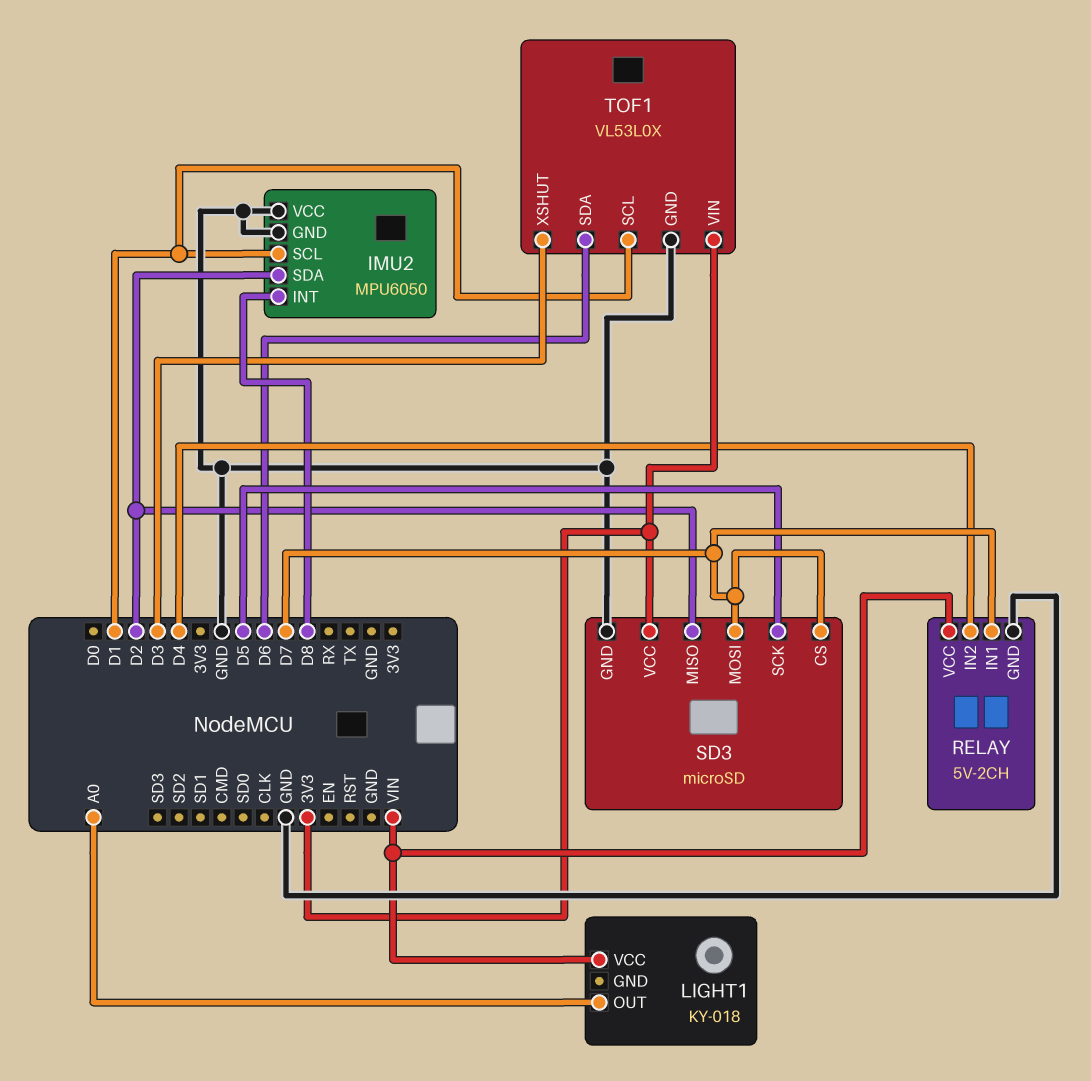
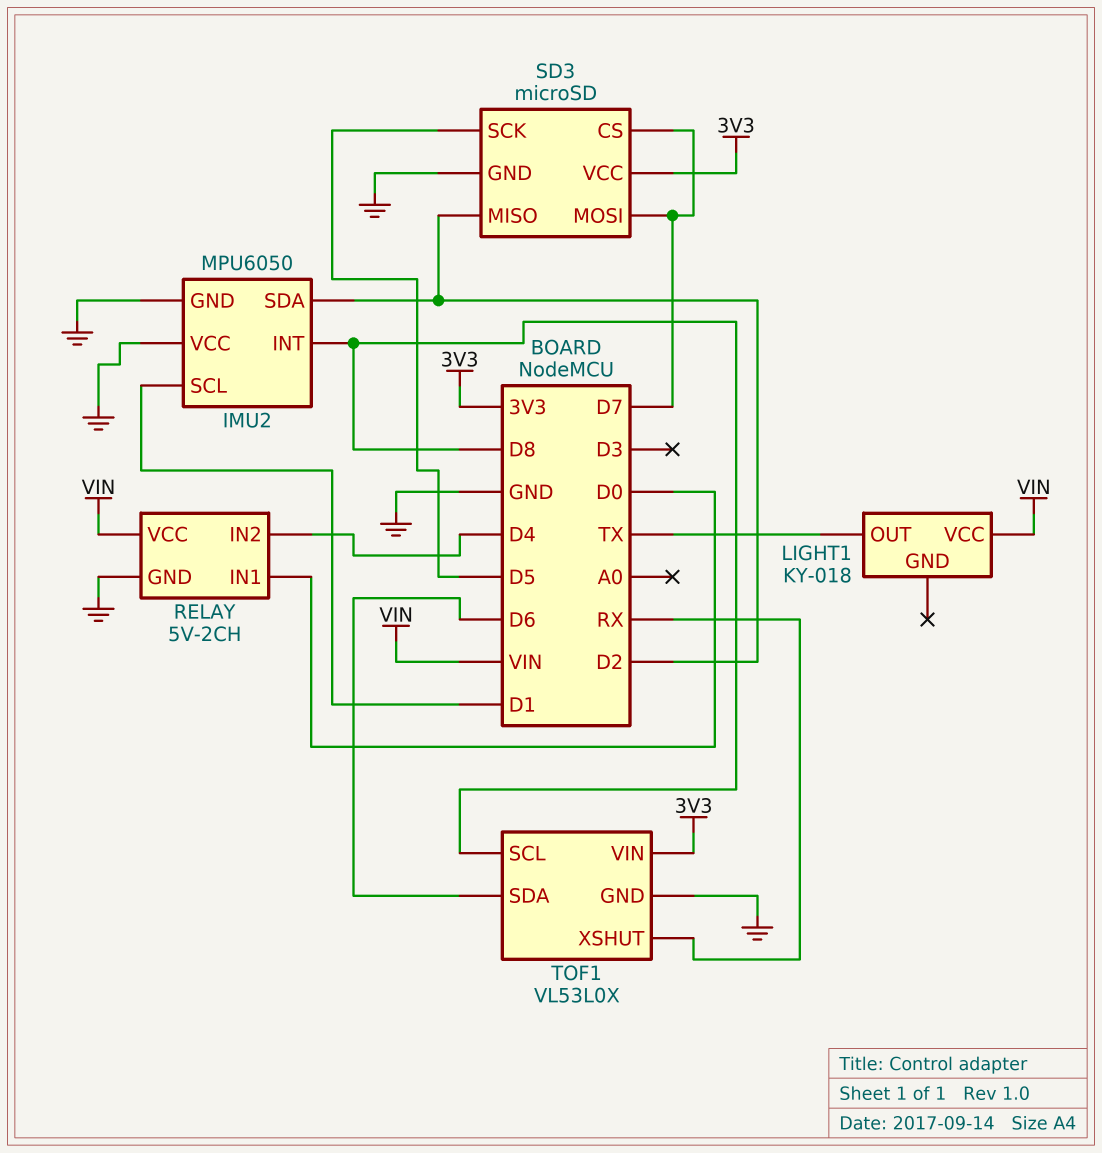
LIGHT1 pin OUT: A0 -> TX
RELAY pin IN1: D7 -> D0
TOF1 pin SCL: D1 -> D8
TOF1 pin XSHUT: D3 -> RX

